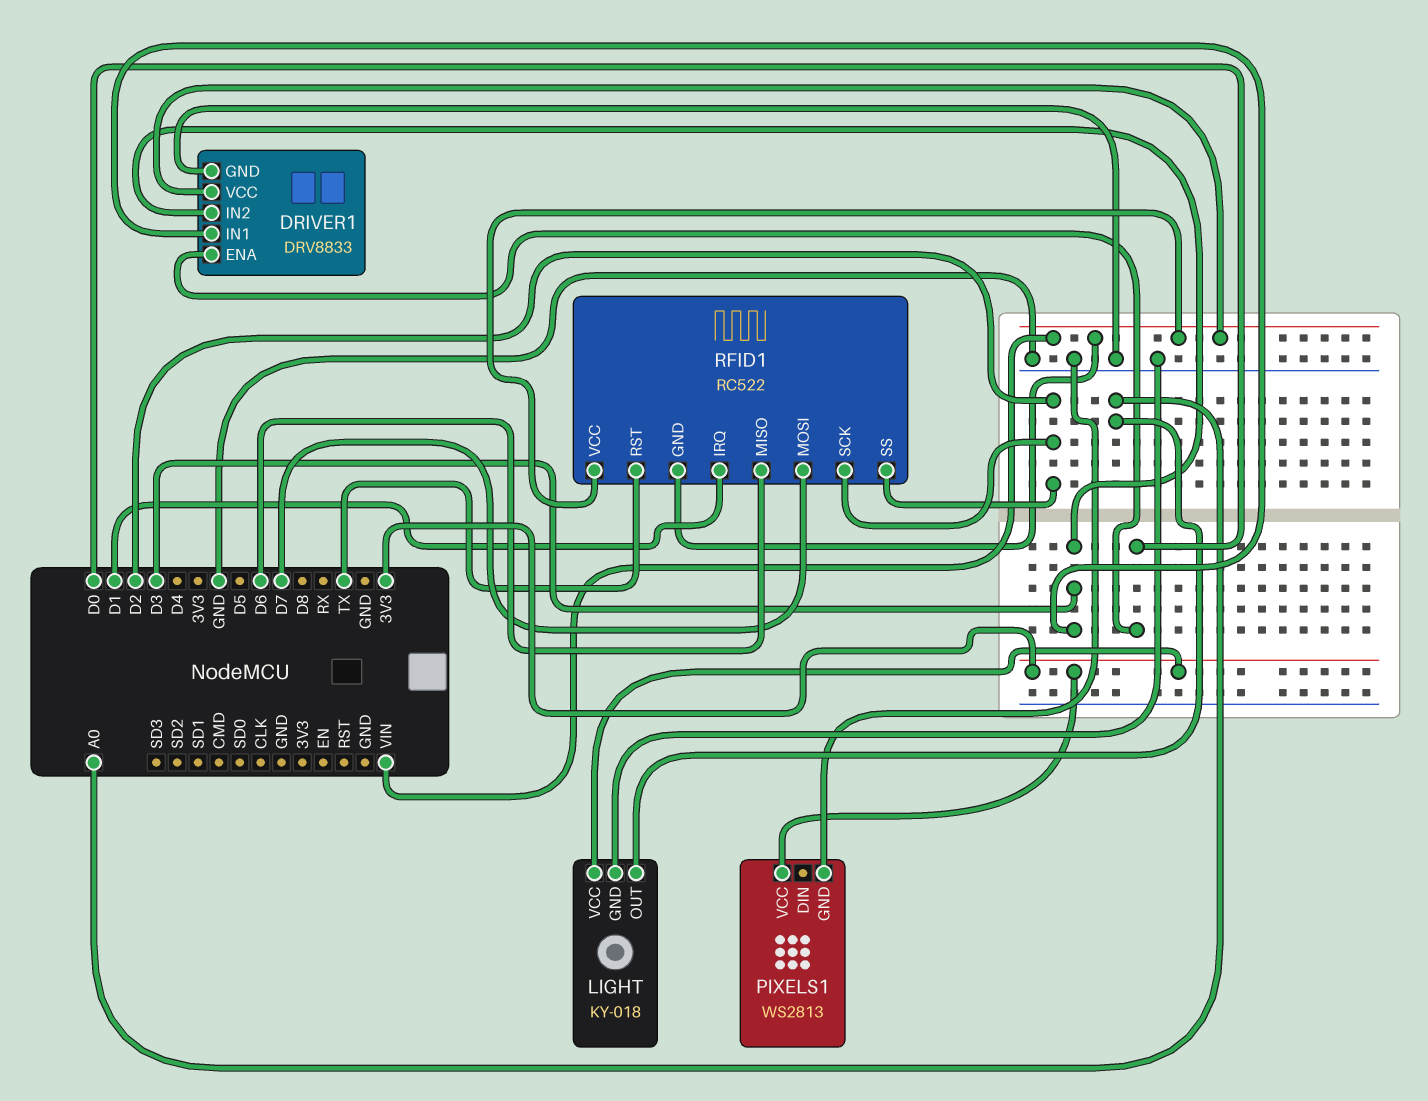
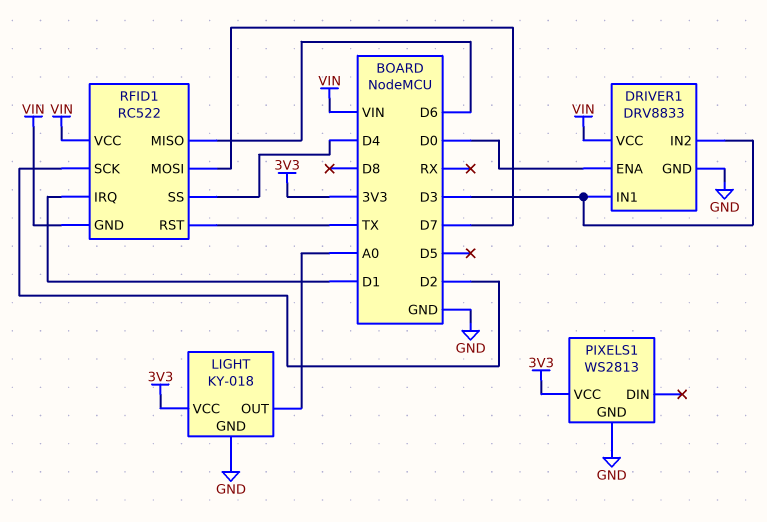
RFID1 pin SS: D2 -> D4

